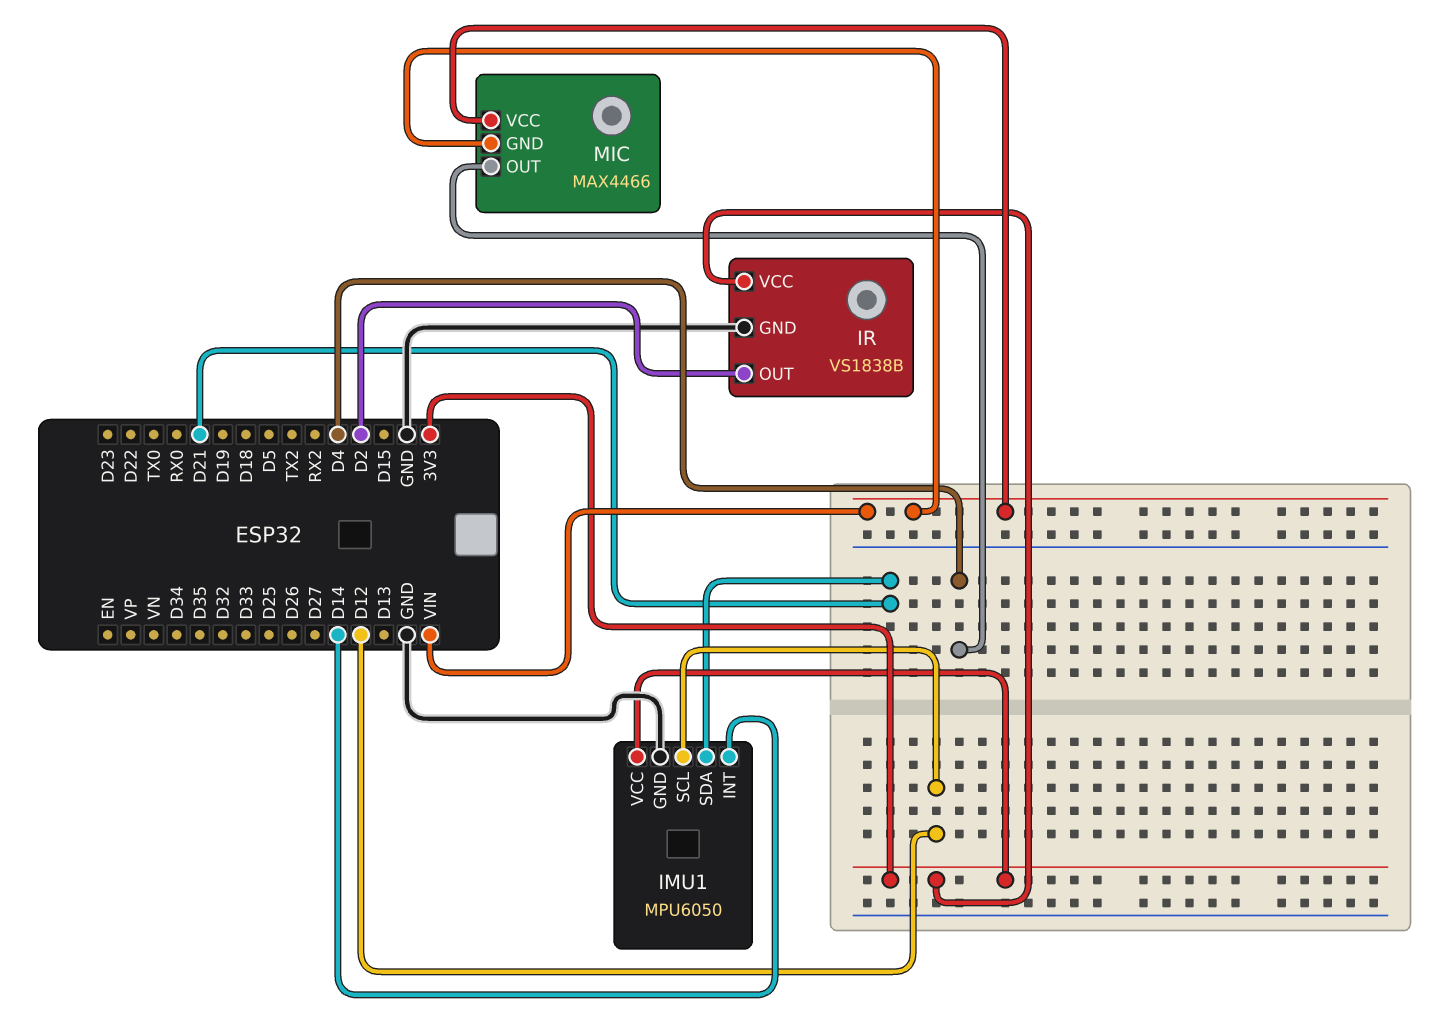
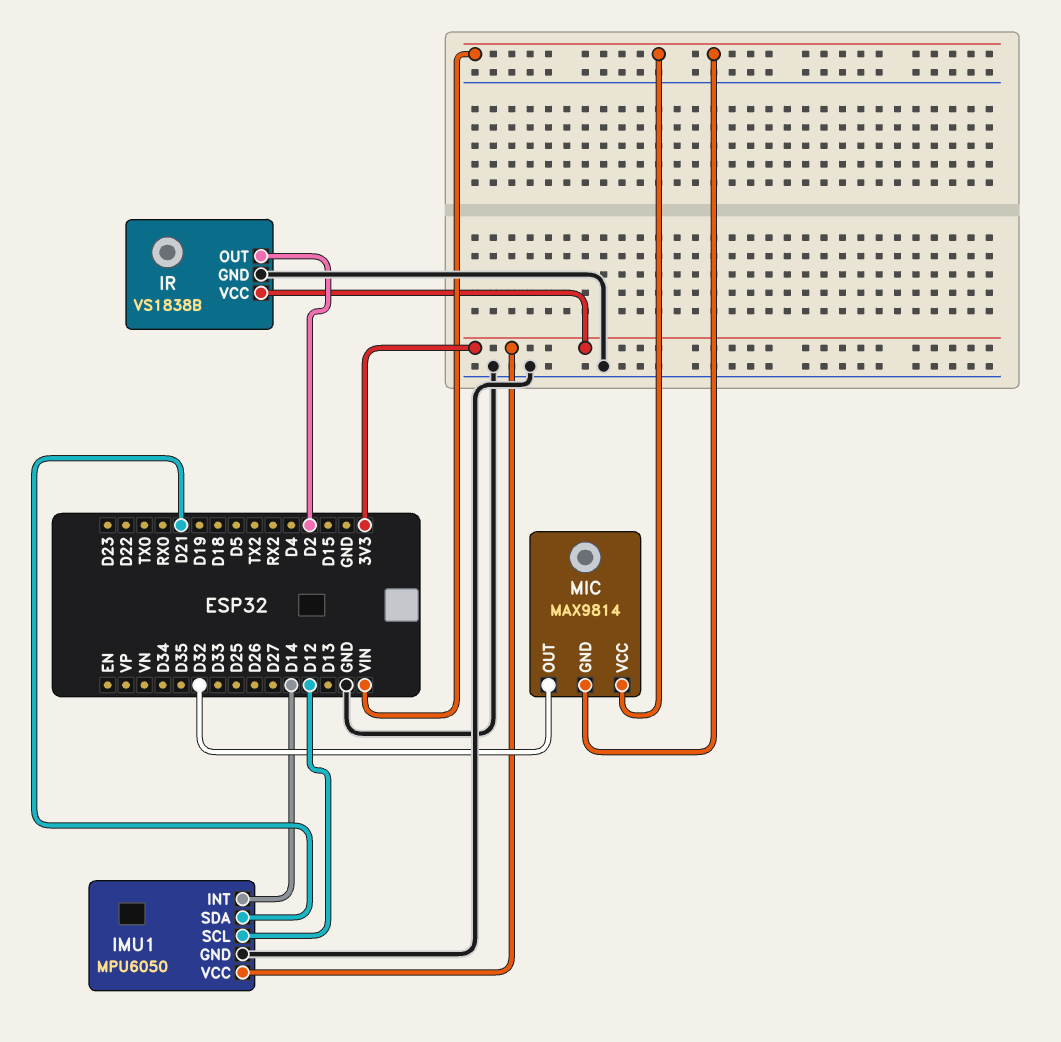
MIC: MAX4466 -> MAX9814
MIC pin OUT: D4 -> D32

